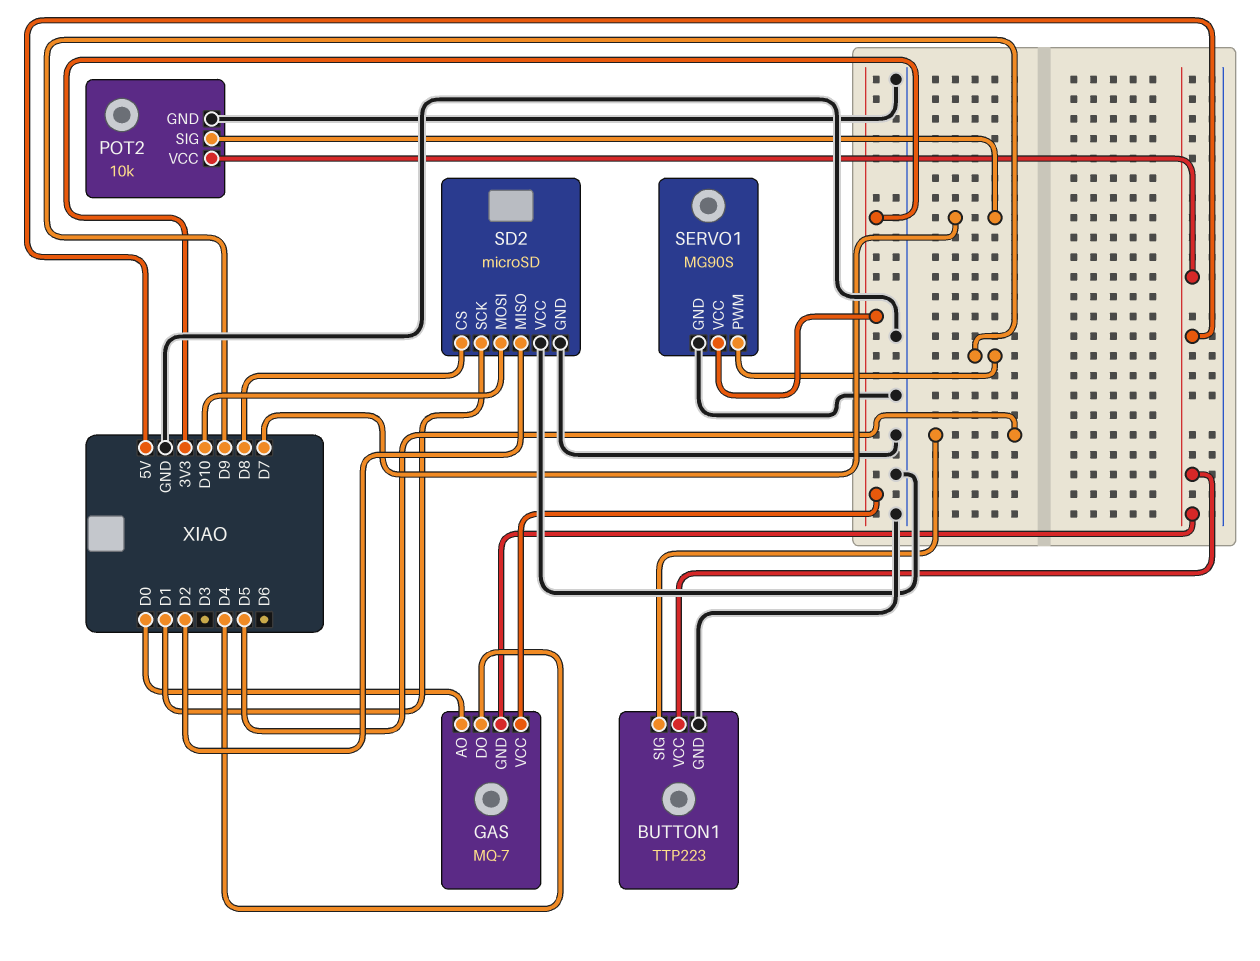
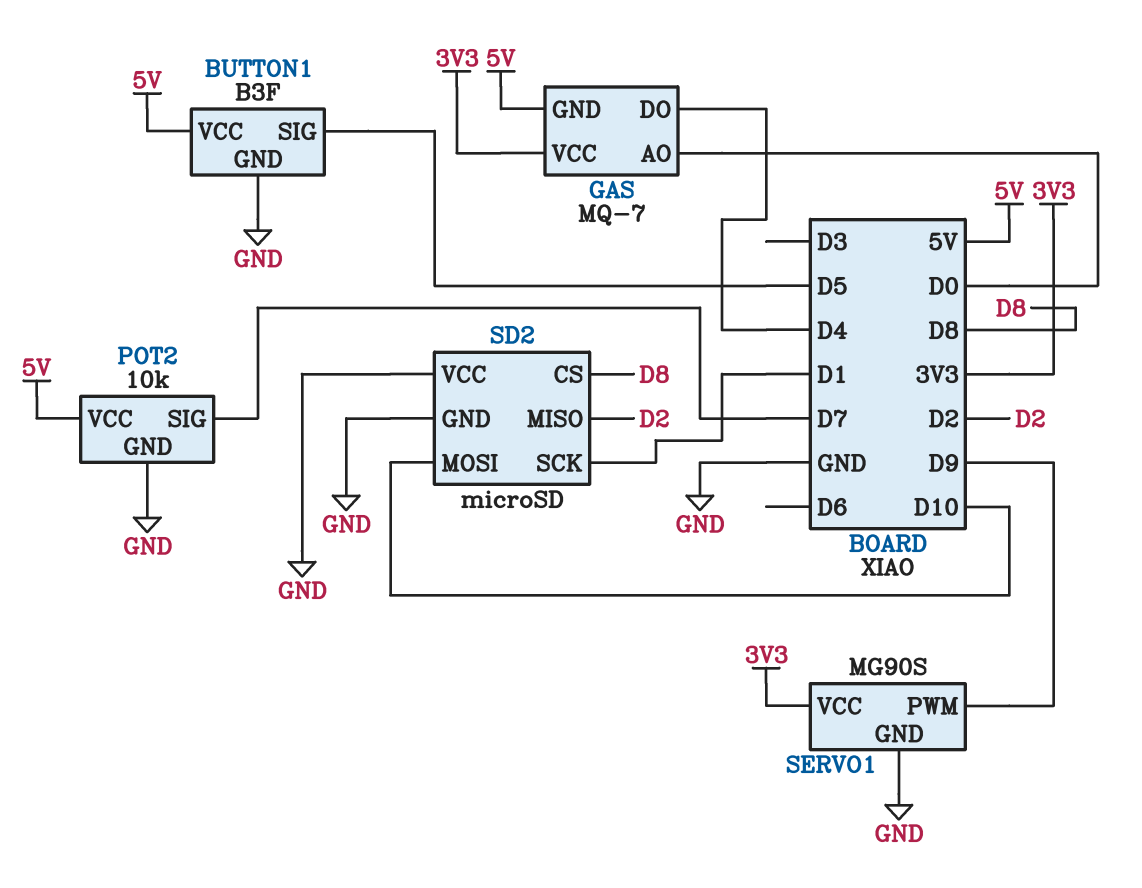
BUTTON1: TTP223 -> B3F

